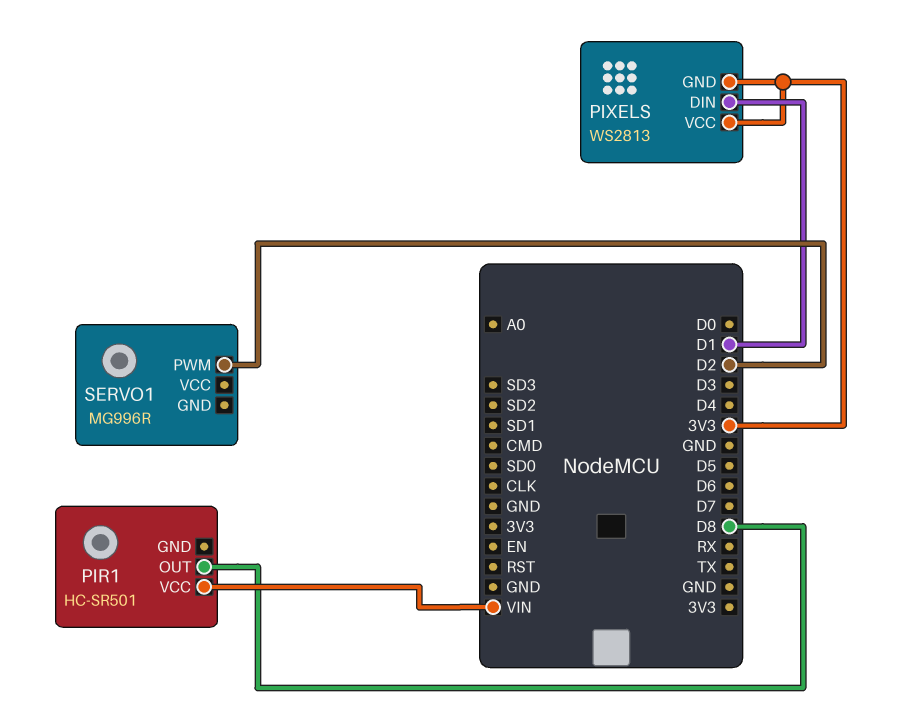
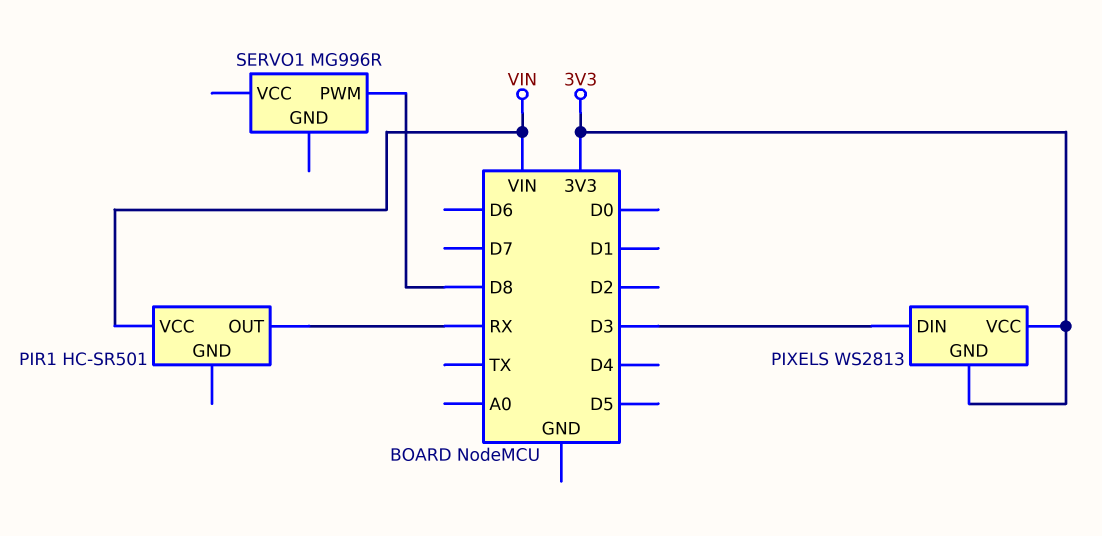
PIR1 pin OUT: D8 -> RX
PIXELS pin DIN: D1 -> D3
SERVO1 pin PWM: D2 -> D8

